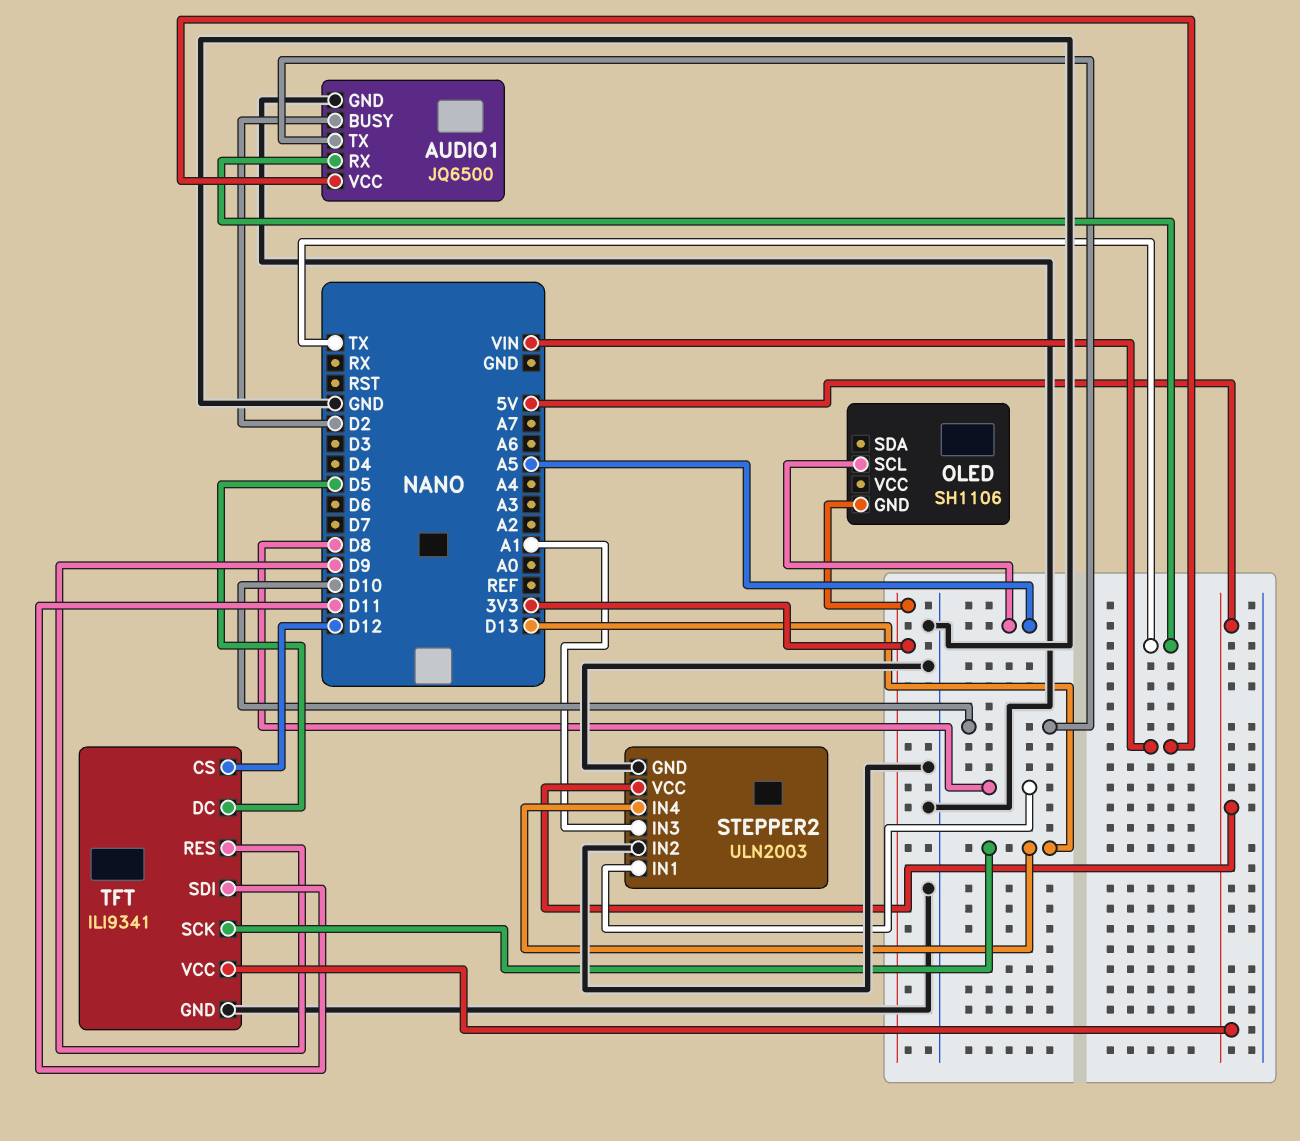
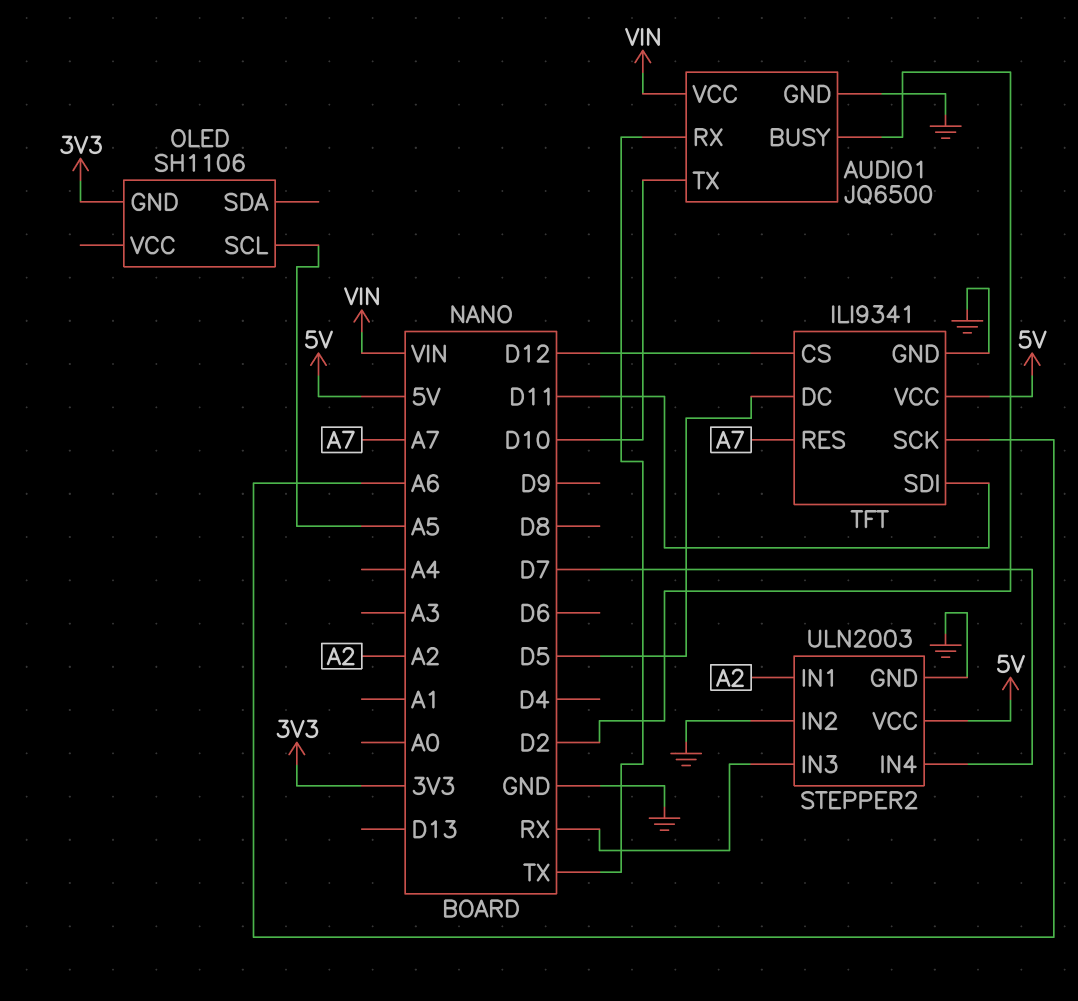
STEPPER2 pin IN1: D8 -> A2
STEPPER2 pin IN3: A1 -> RX
STEPPER2 pin IN4: D13 -> D7
TFT pin RES: D9 -> A7
TFT pin SCK: D13 -> A6

